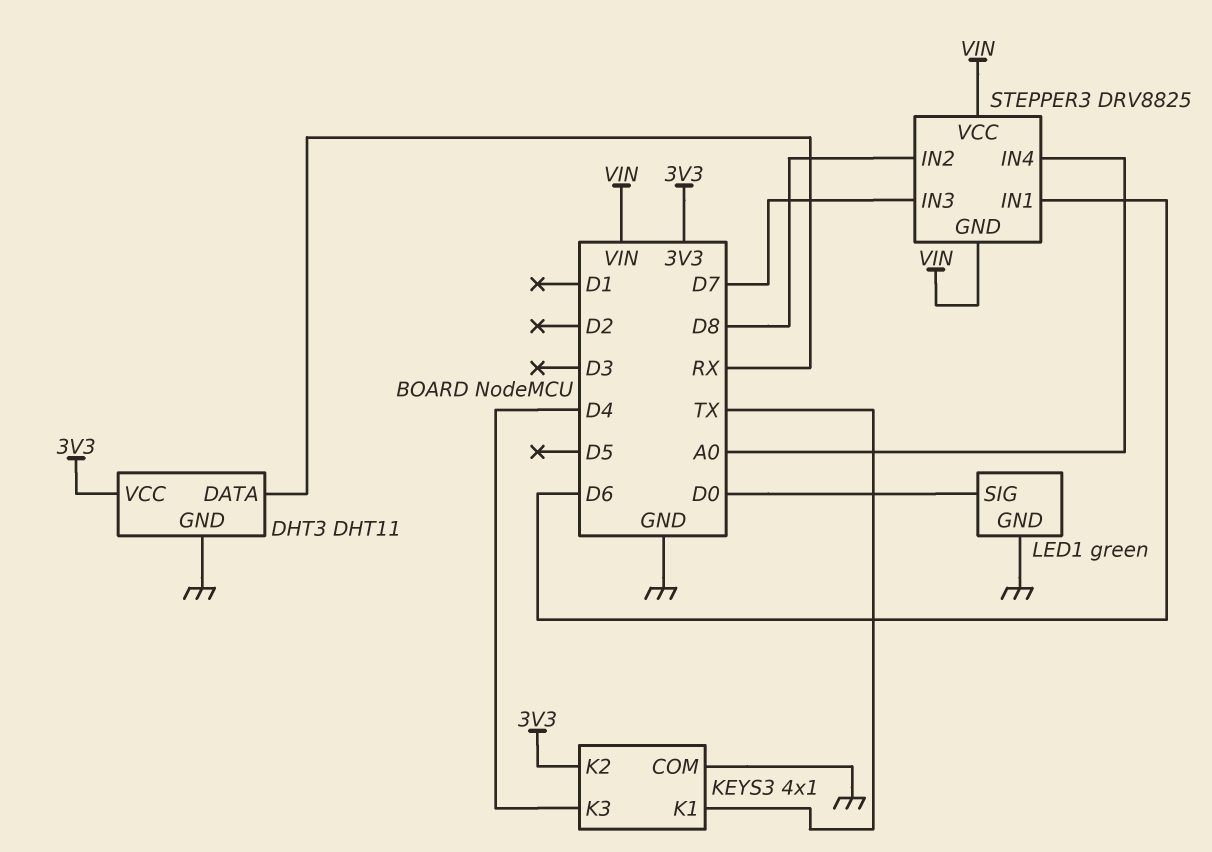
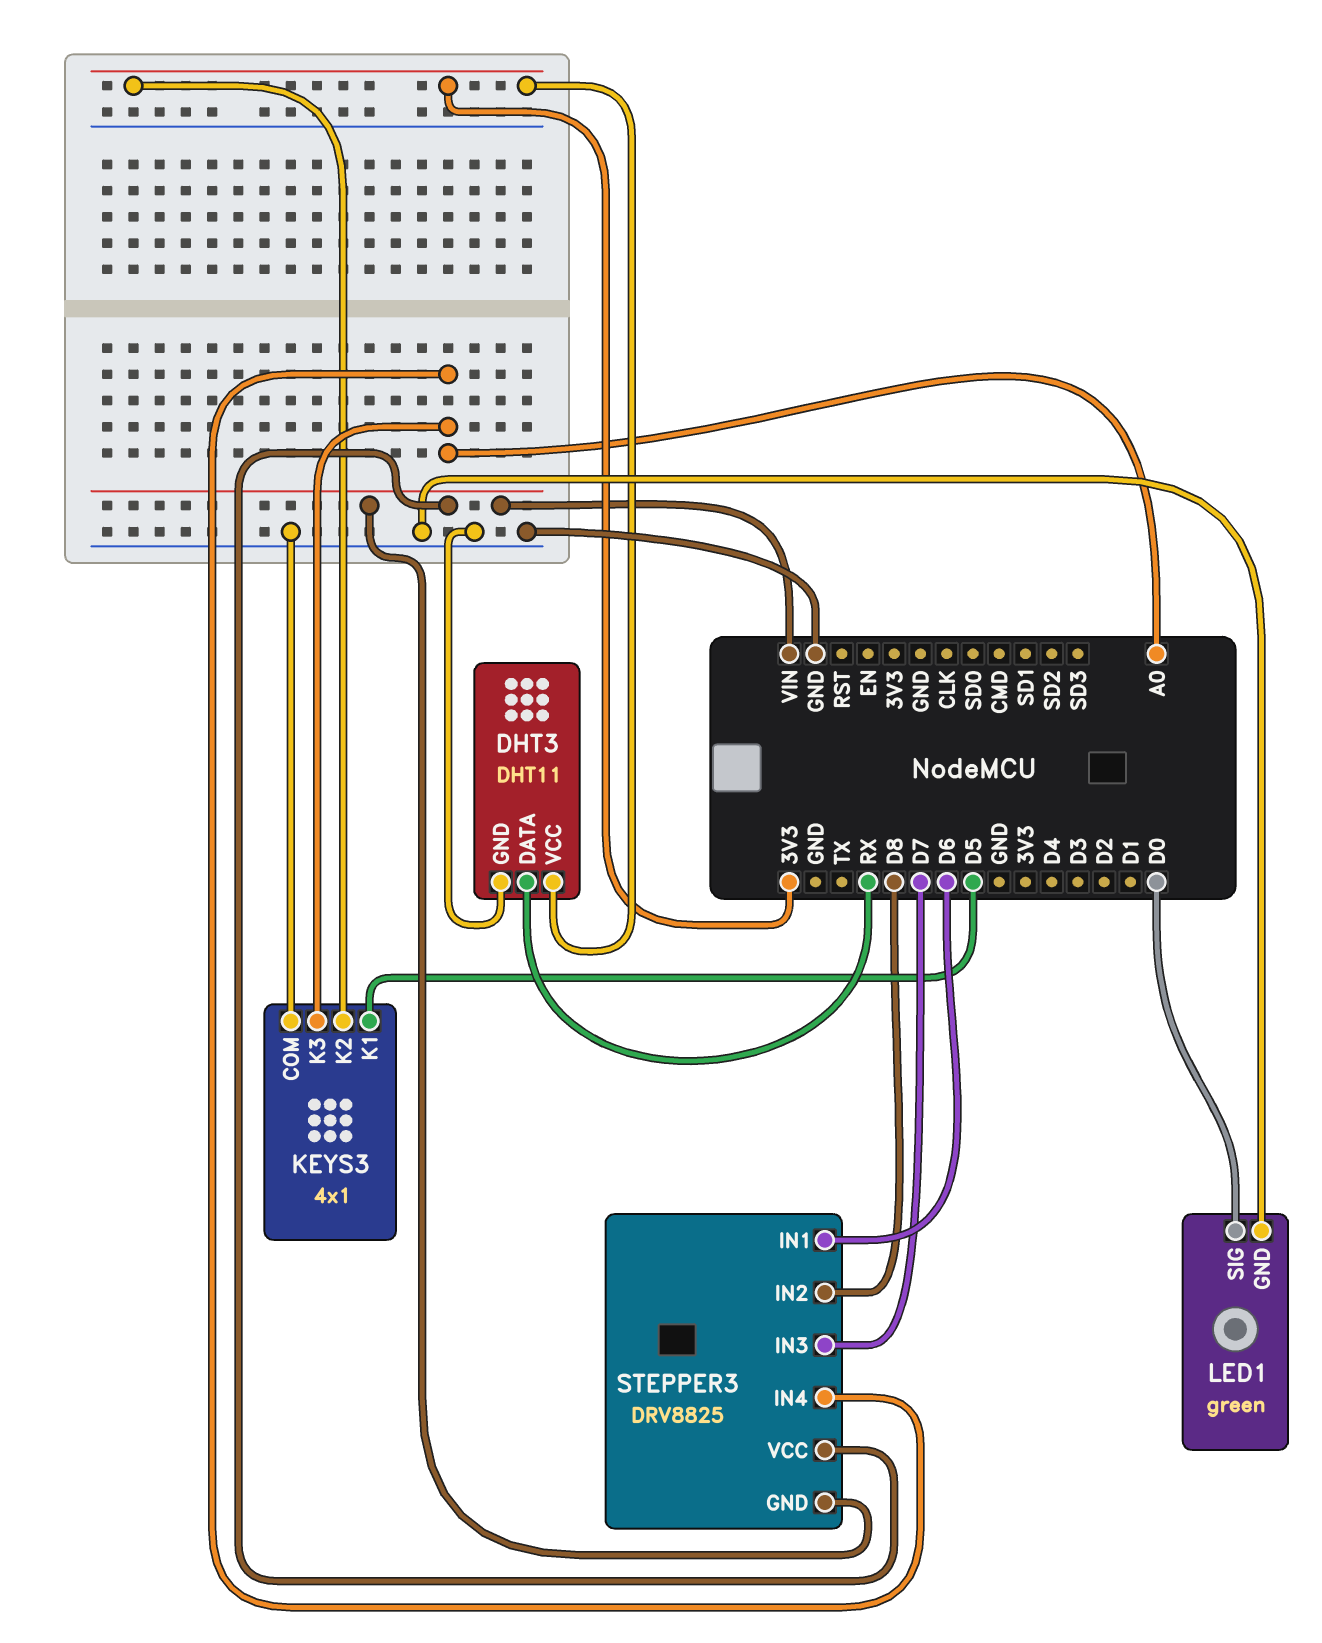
KEYS3 pin K1: TX -> D5
KEYS3 pin K3: D4 -> A0

